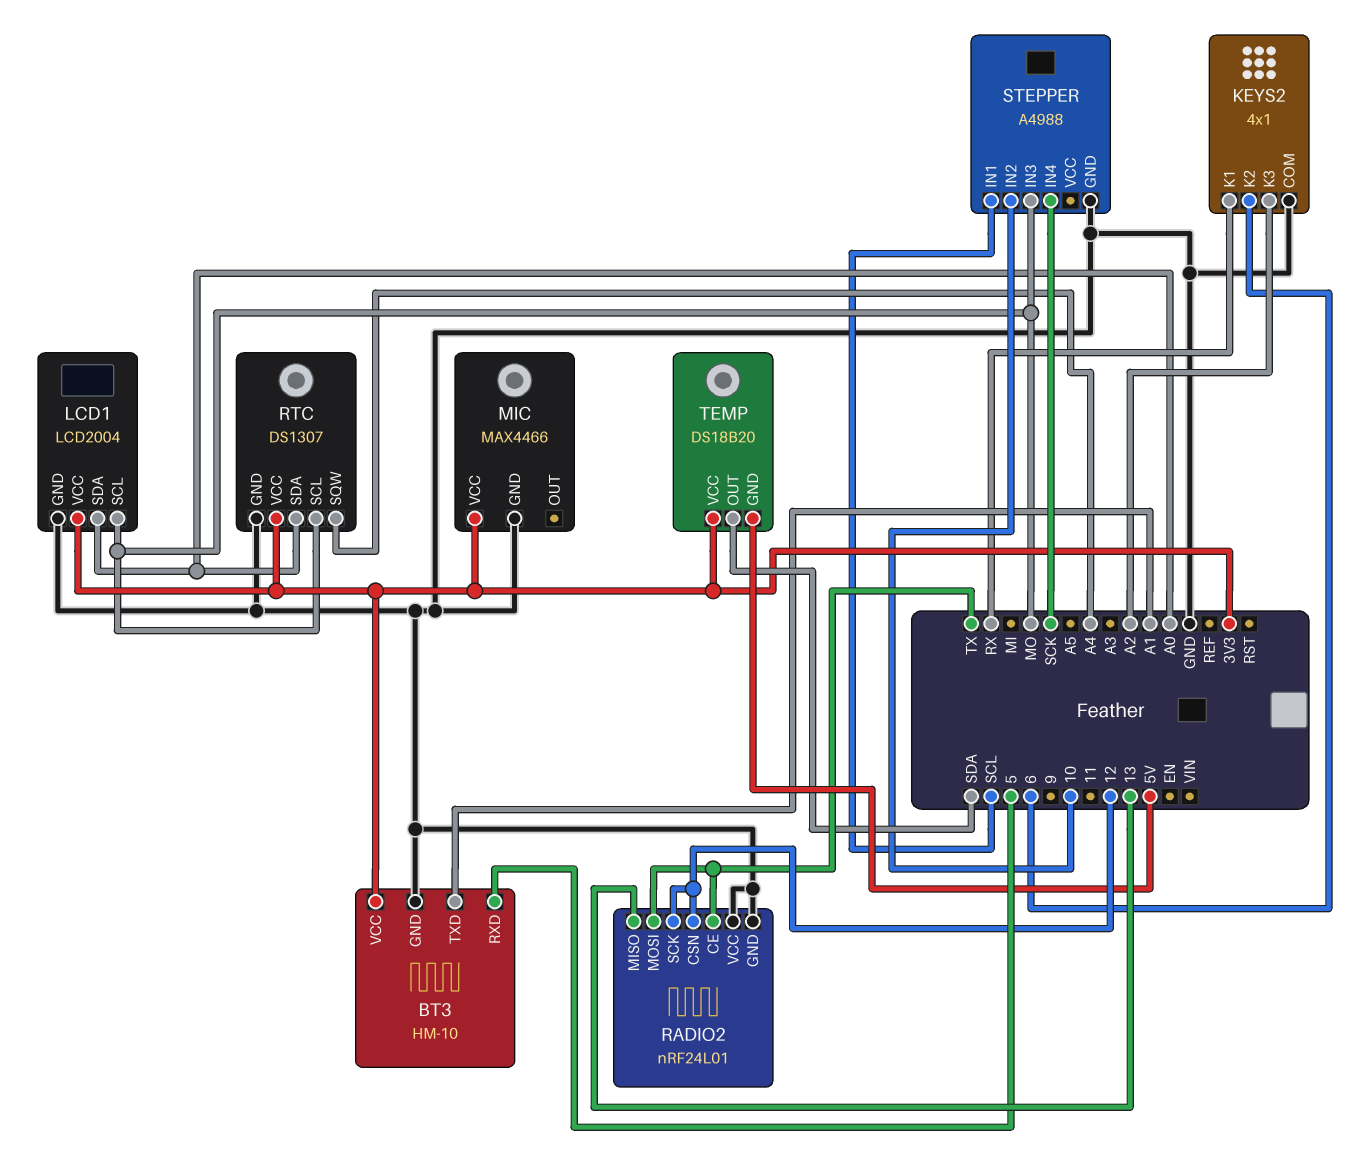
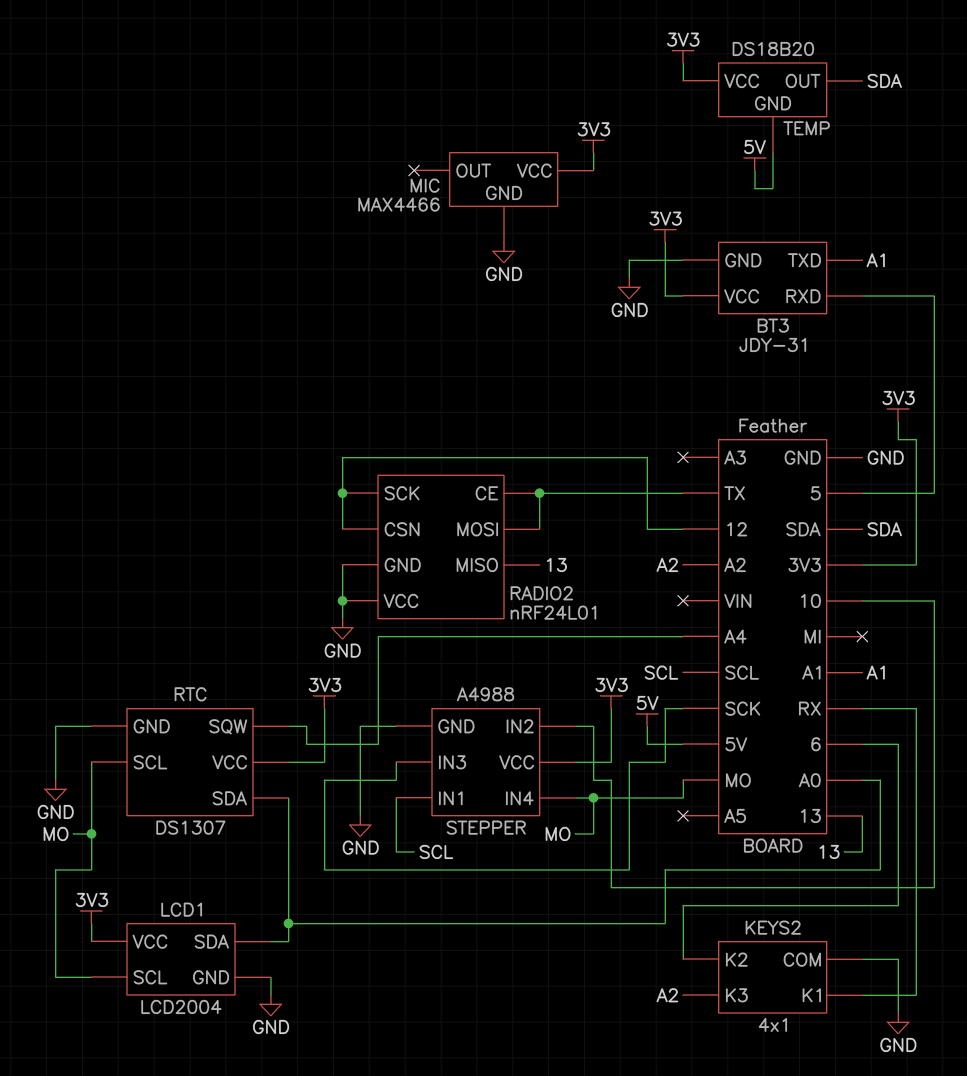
BT3: HM-10 -> JDY-31
STEPPER pin IN3: MO -> SCK
STEPPER pin IN4: SCK -> MO
STEPPER pin VCC: none -> 3V3

